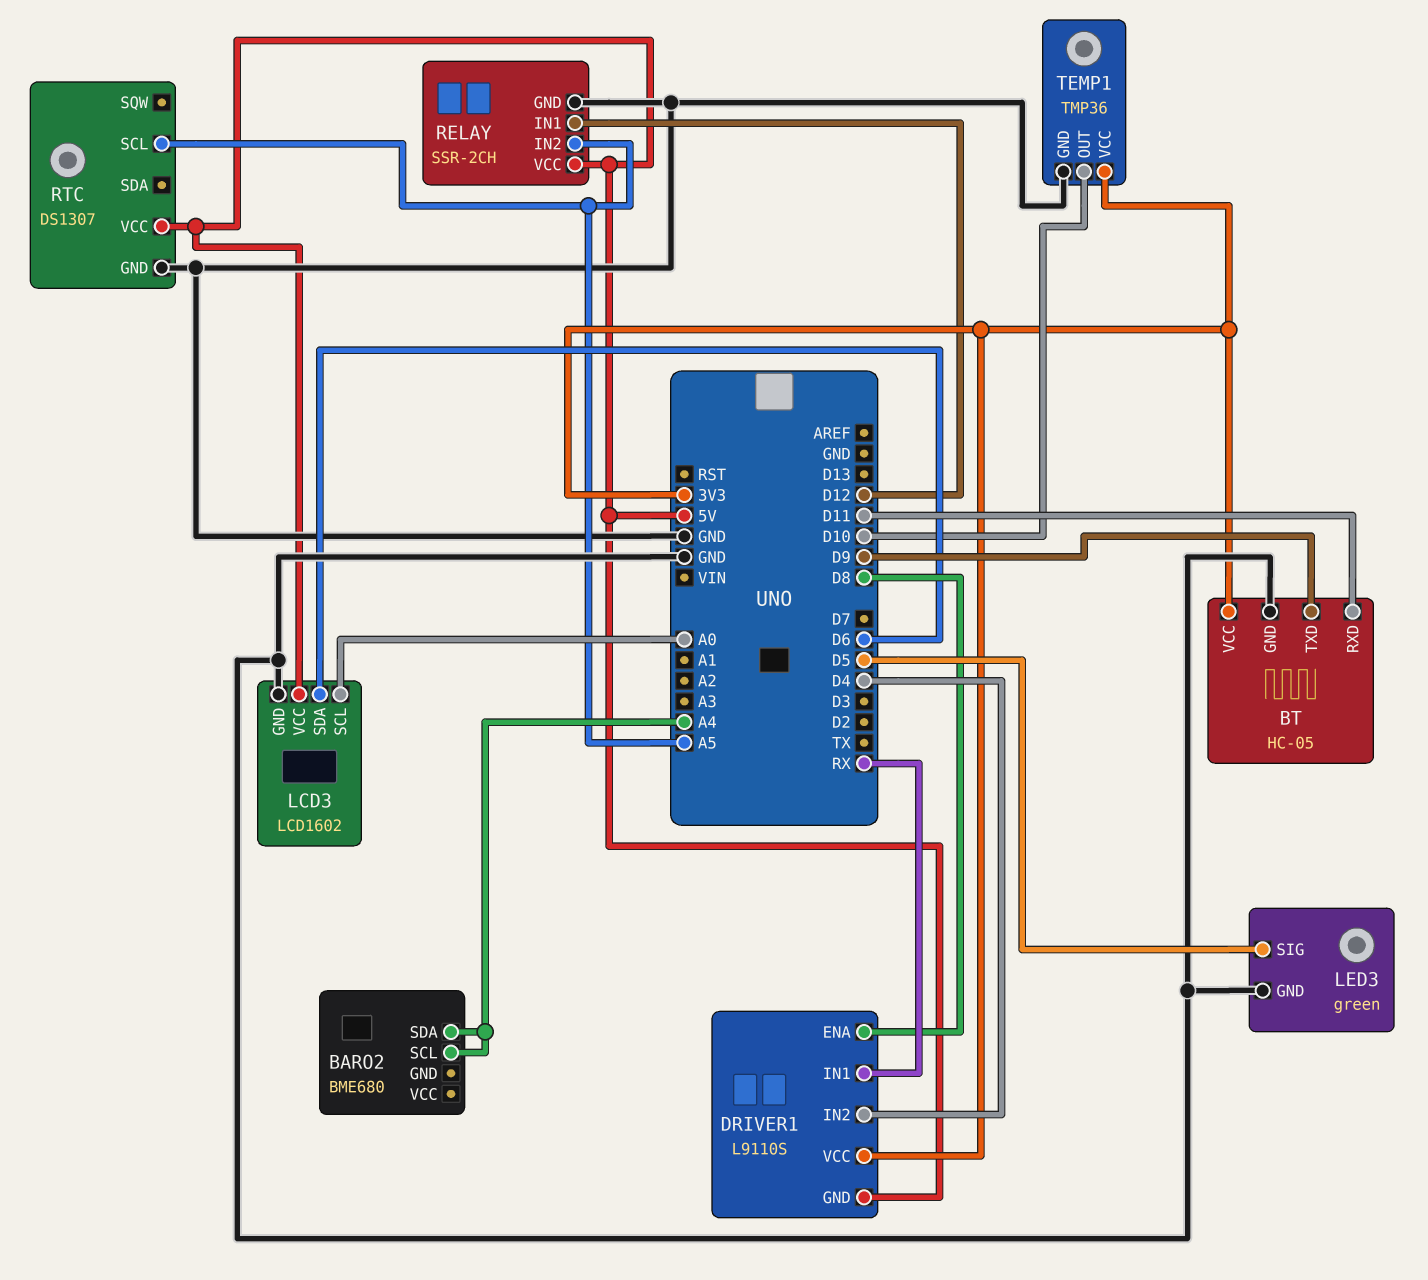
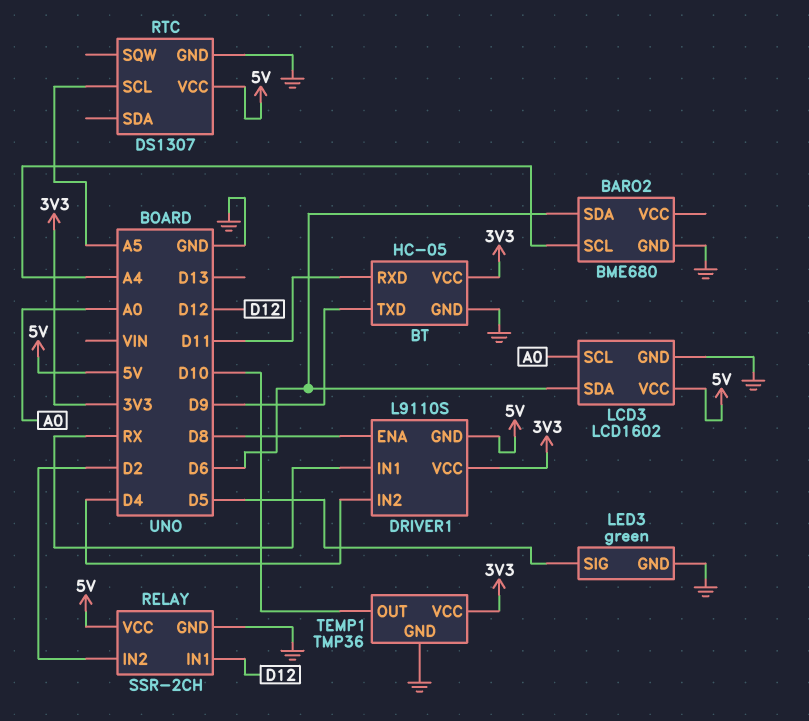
BARO2 pin GND: none -> GND
BARO2 pin SDA: A4 -> D6
RELAY pin IN2: A5 -> D2

